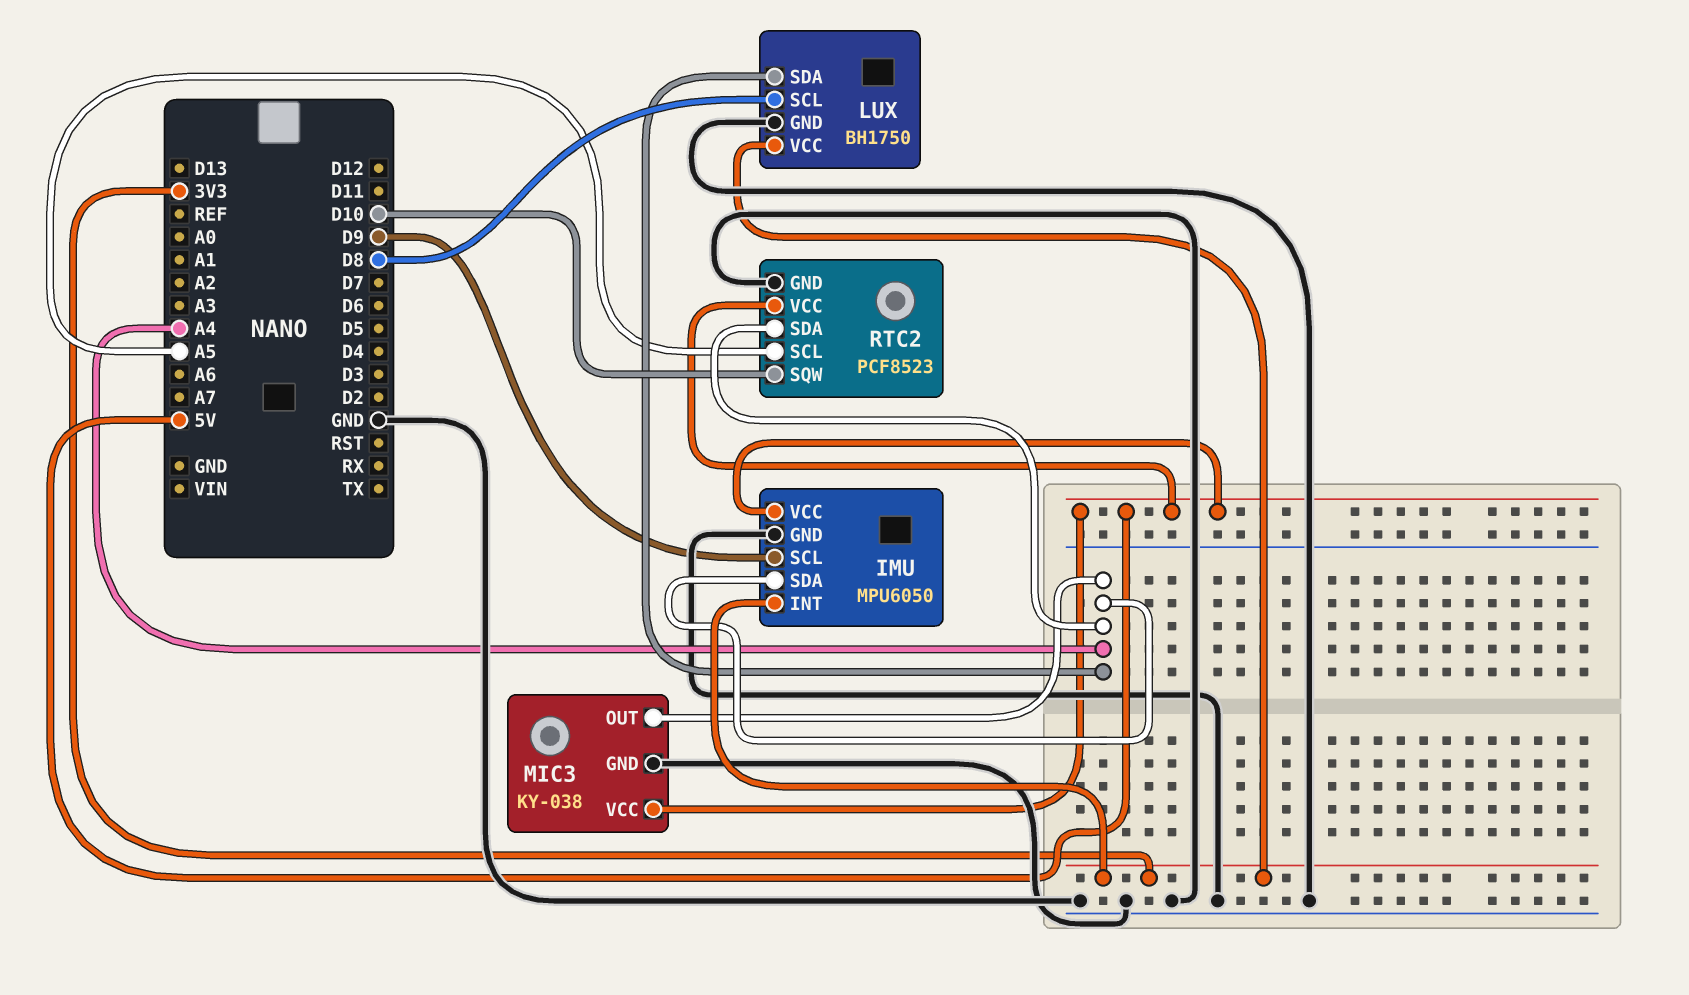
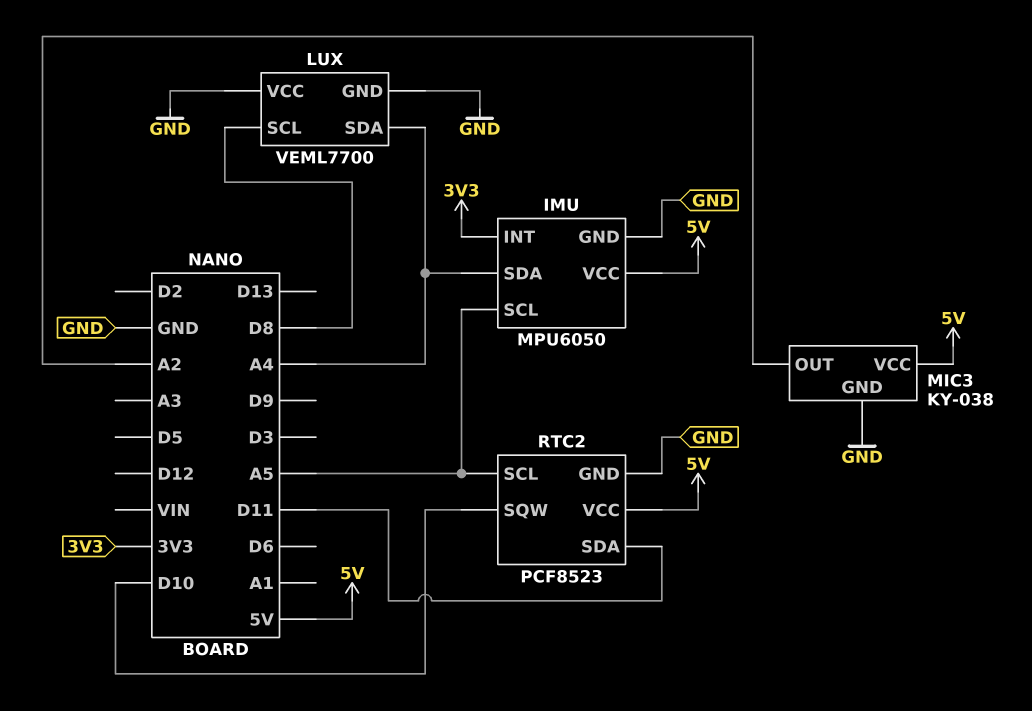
IMU pin SCL: D9 -> A5
LUX: BH1750 -> VEML7700
LUX pin VCC: 3V3 -> GND
MIC3 pin OUT: A4 -> A2
RTC2 pin SDA: A4 -> D11

